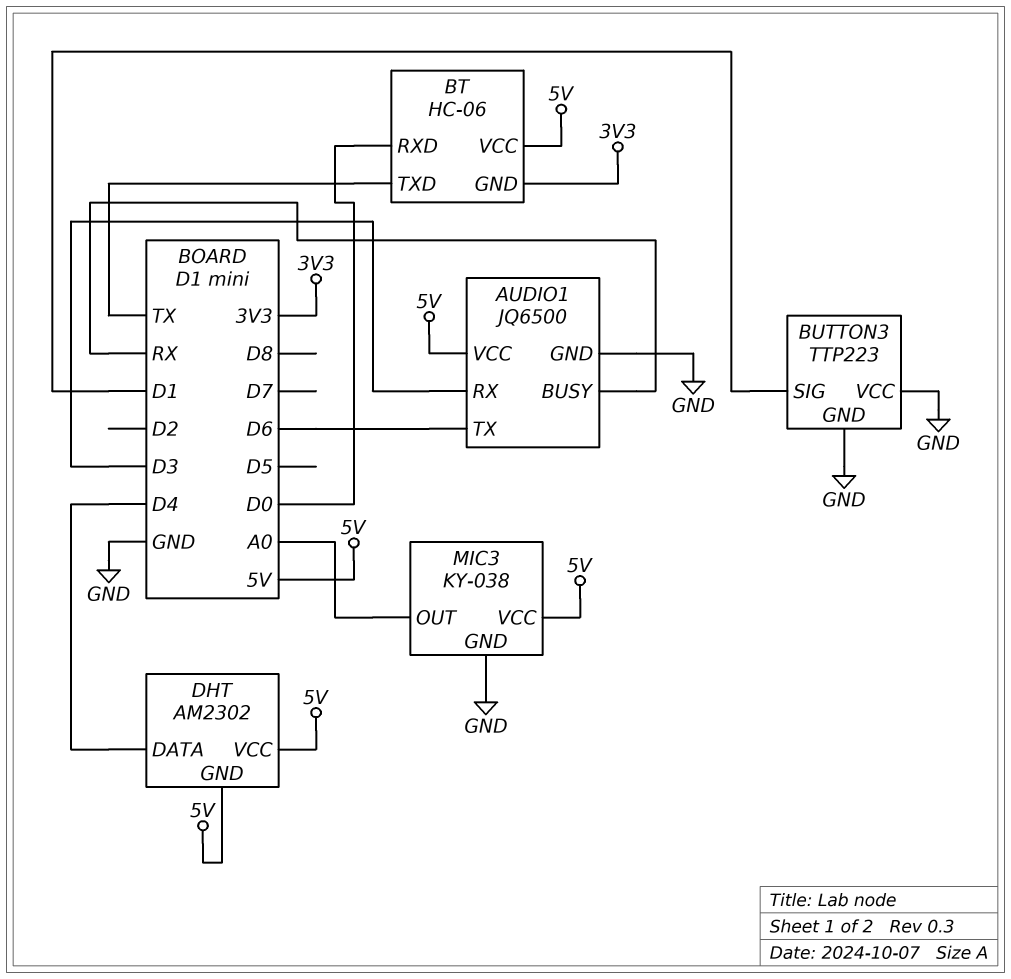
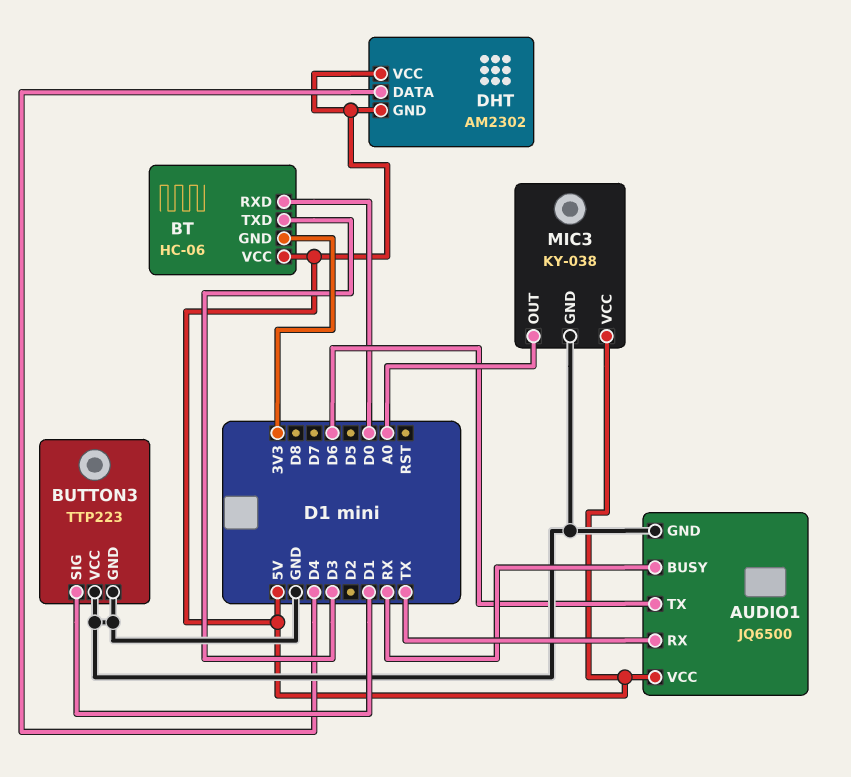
AUDIO1 pin RX: D3 -> TX
BT pin TXD: TX -> D3

